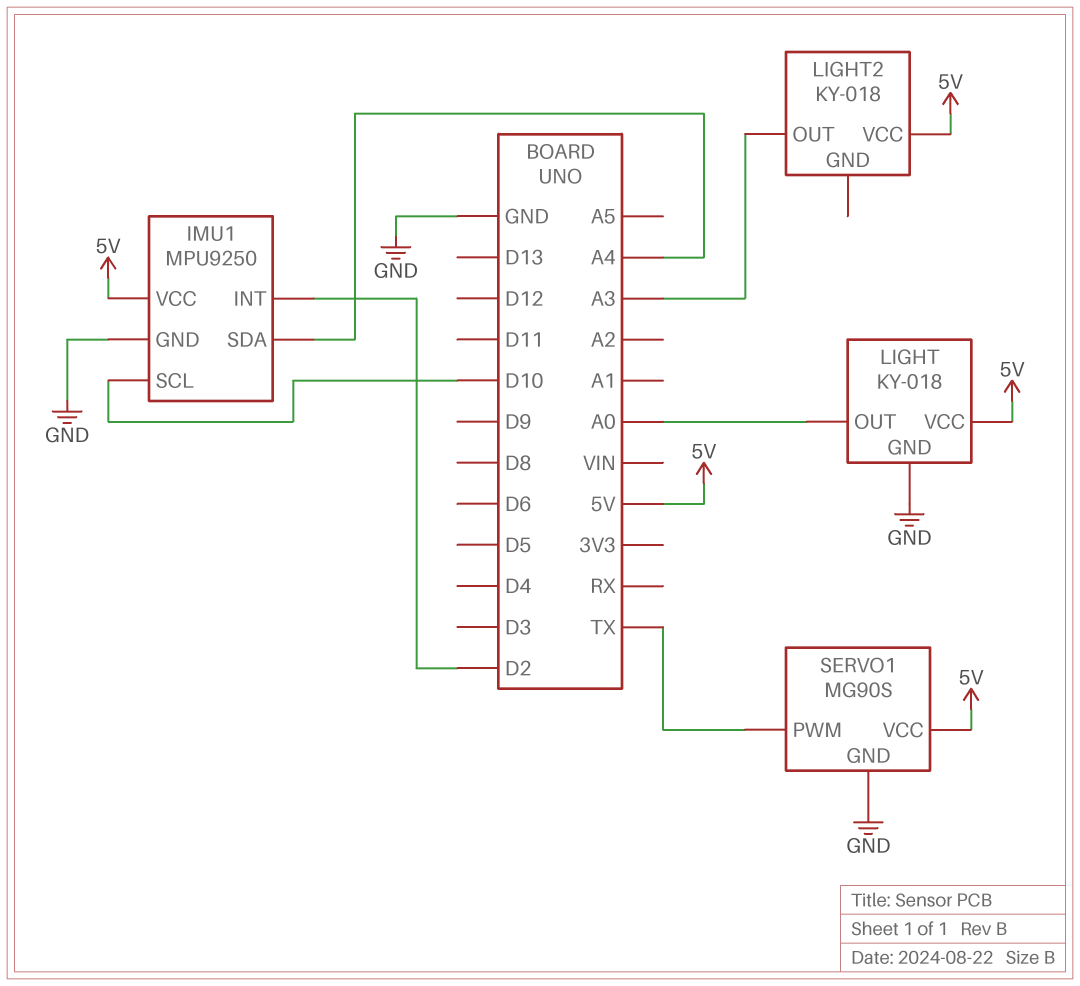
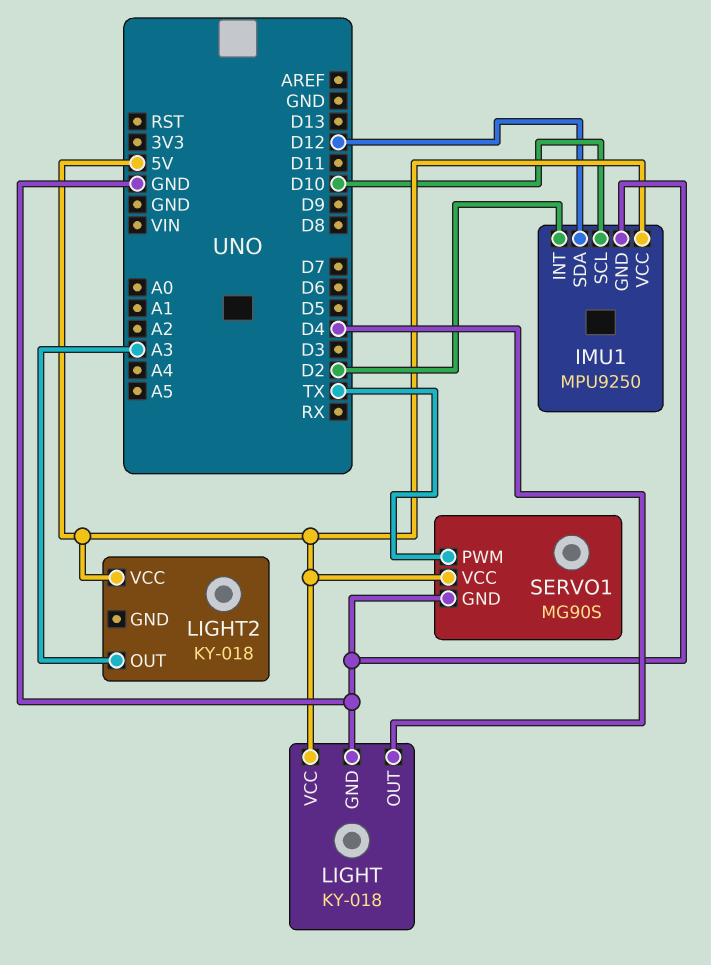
IMU1 pin SDA: A4 -> D12
LIGHT pin OUT: A0 -> D4

